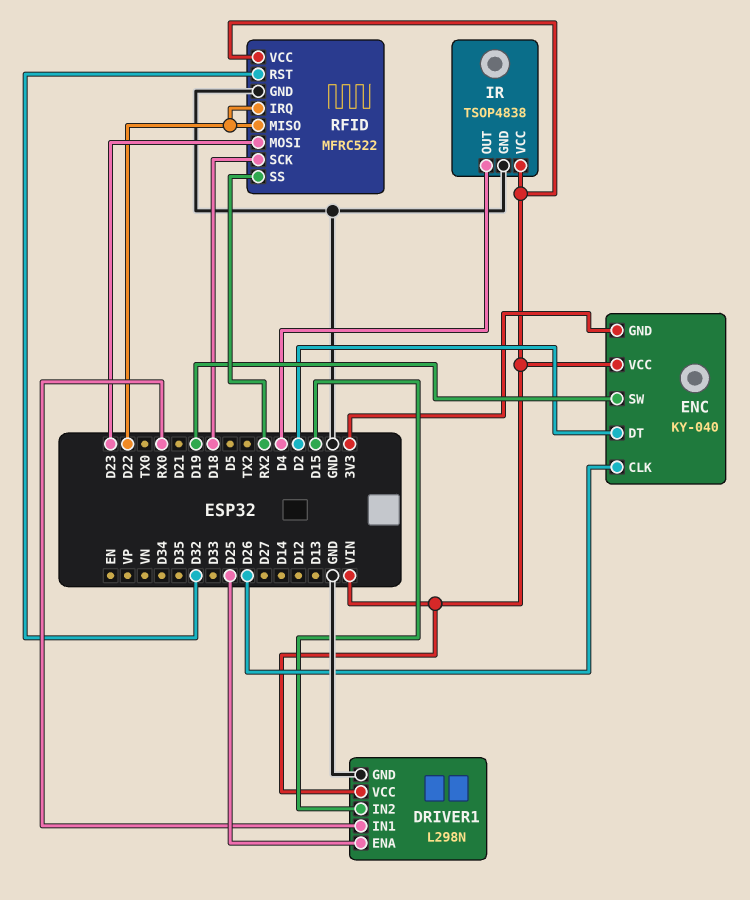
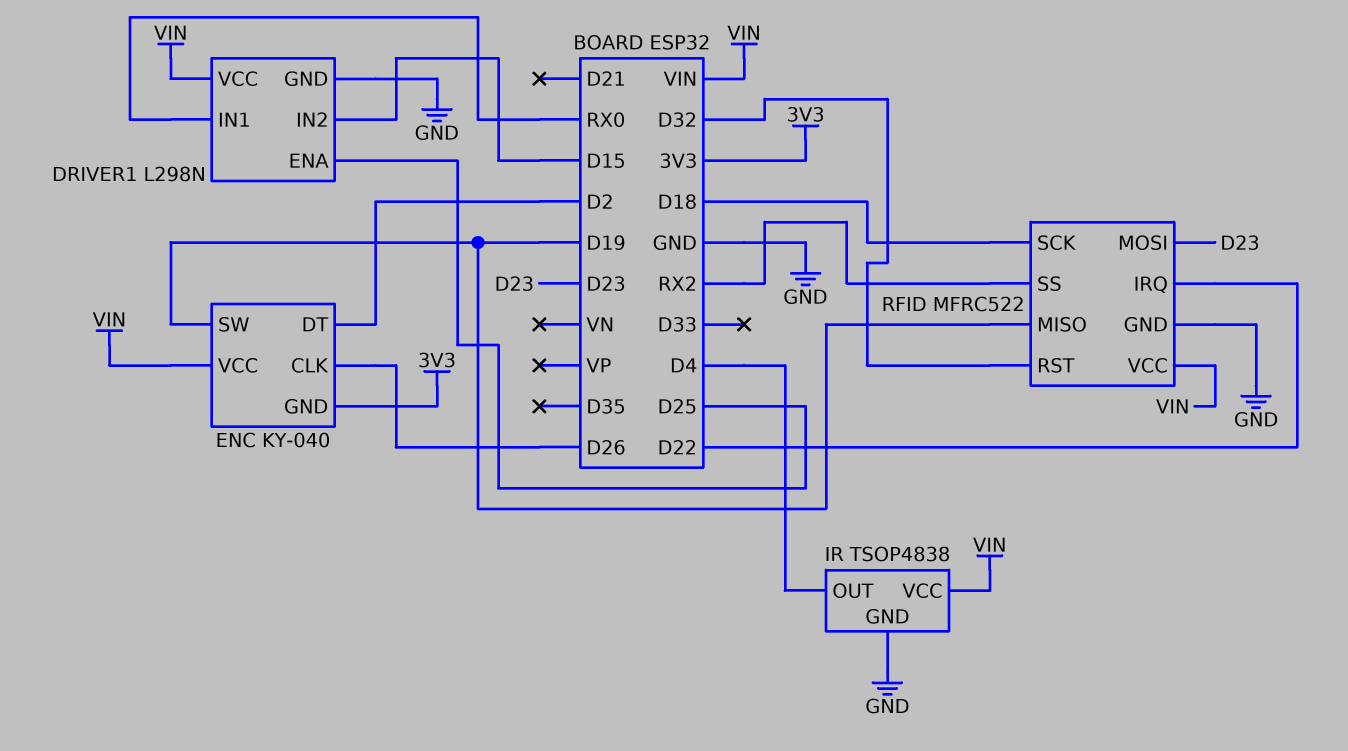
RFID pin MISO: D22 -> D19

